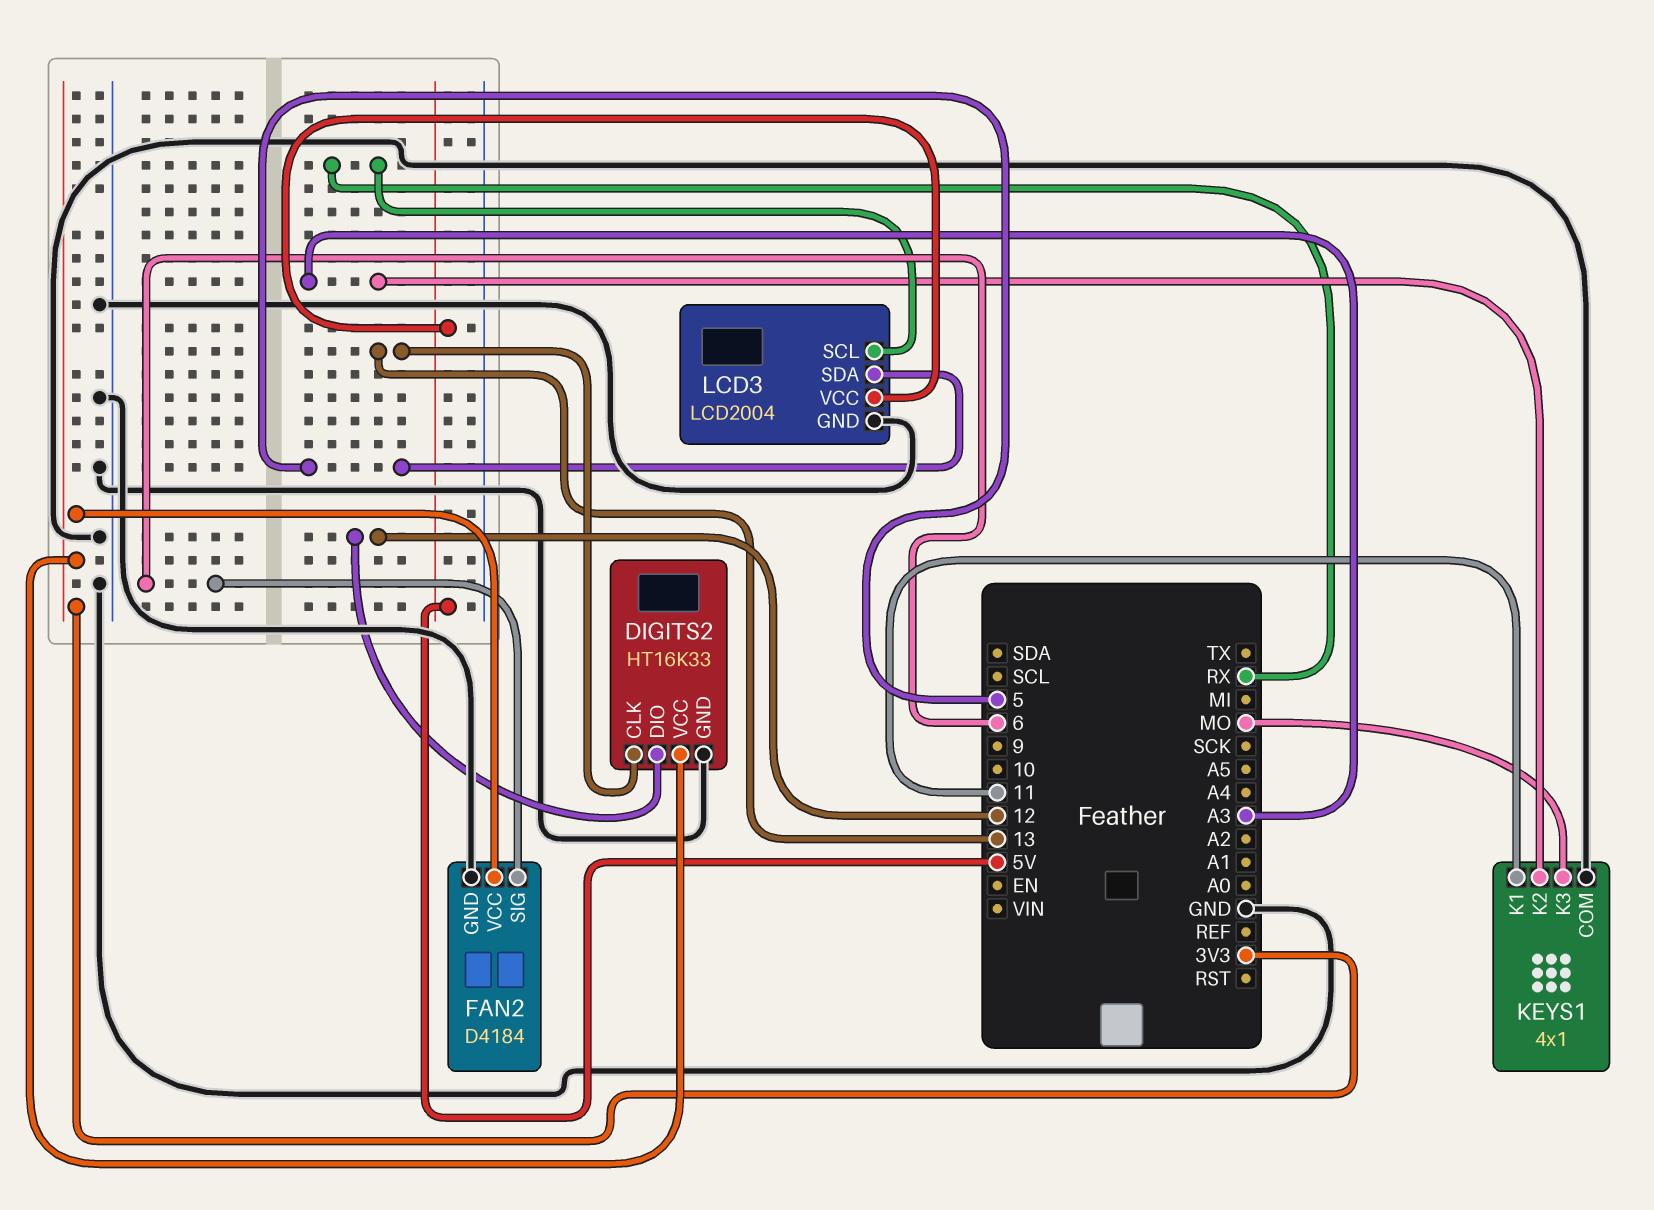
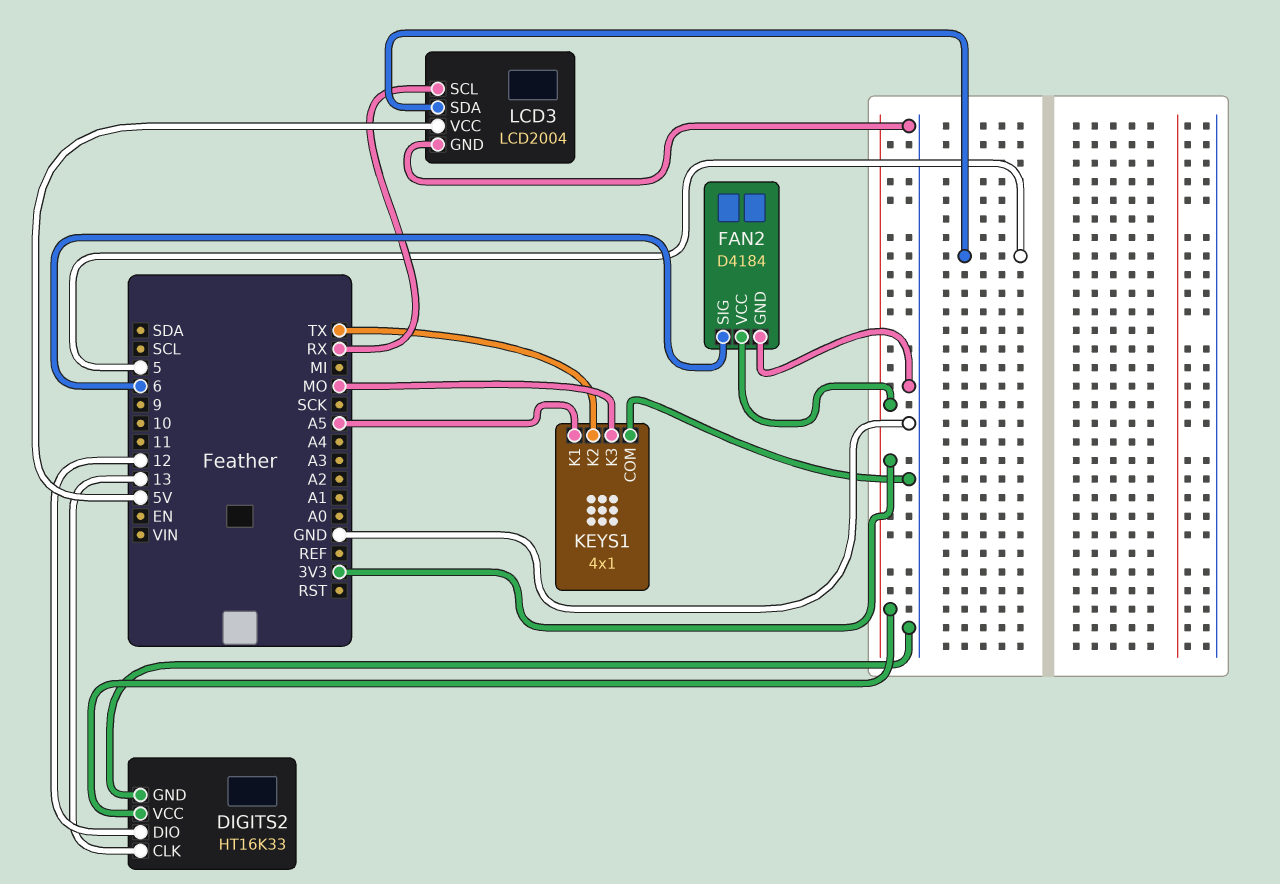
KEYS1 pin K1: 11 -> A5
KEYS1 pin K2: A3 -> TX

